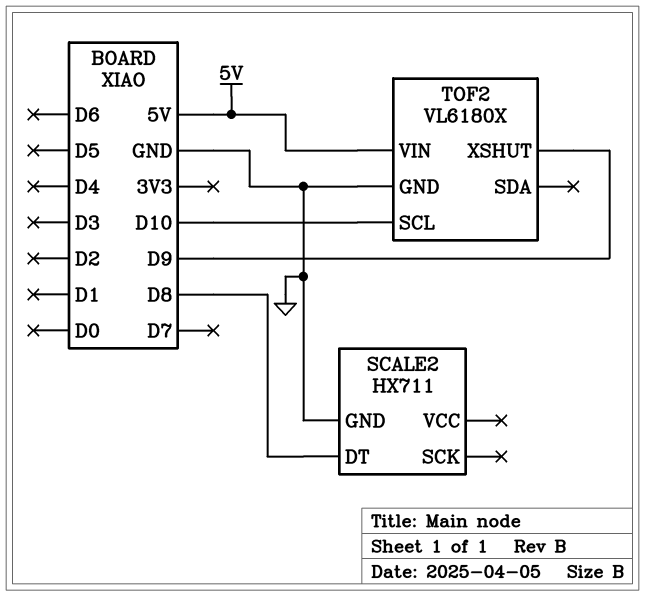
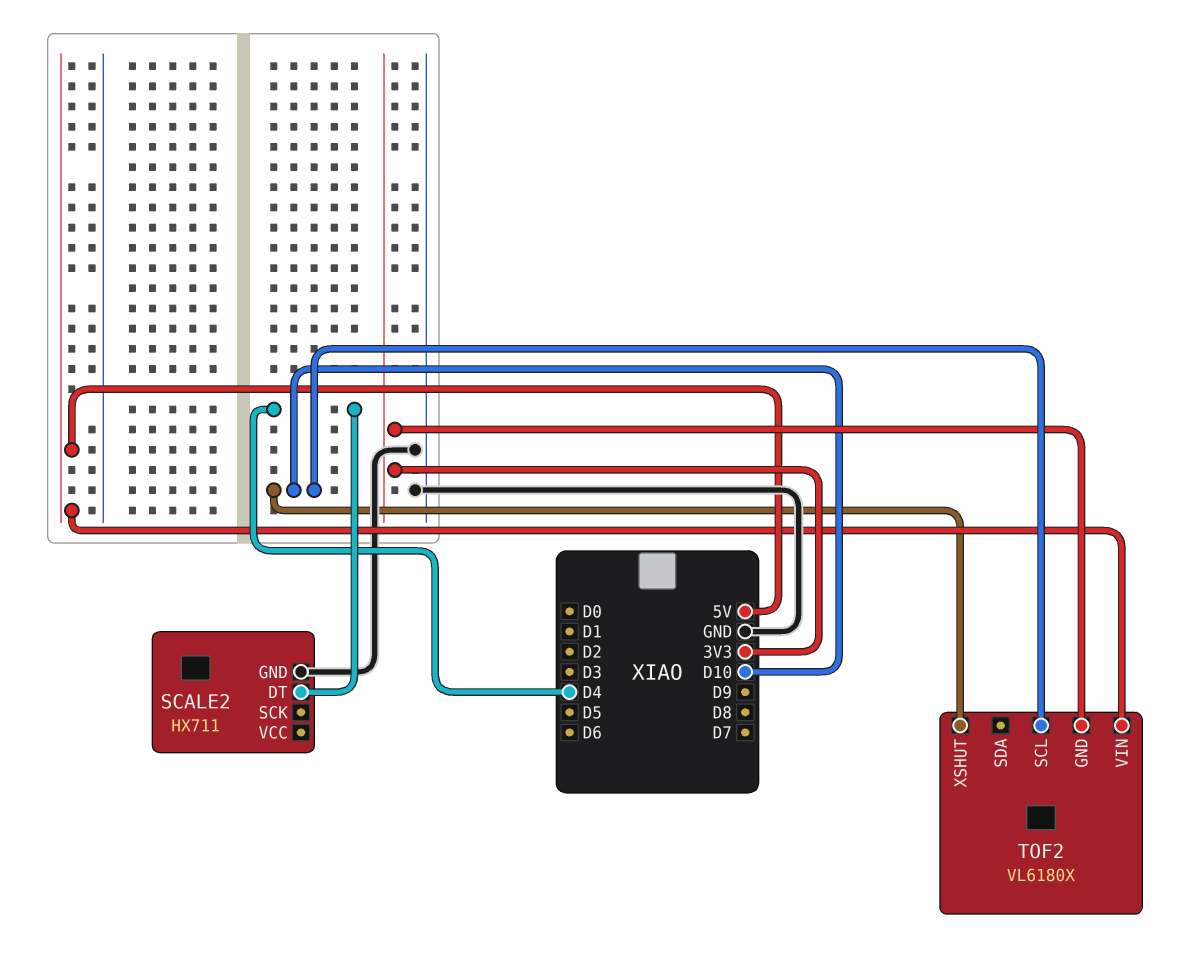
SCALE2 pin DT: D8 -> D4
TOF2 pin GND: GND -> 3V3
TOF2 pin XSHUT: D9 -> D10

